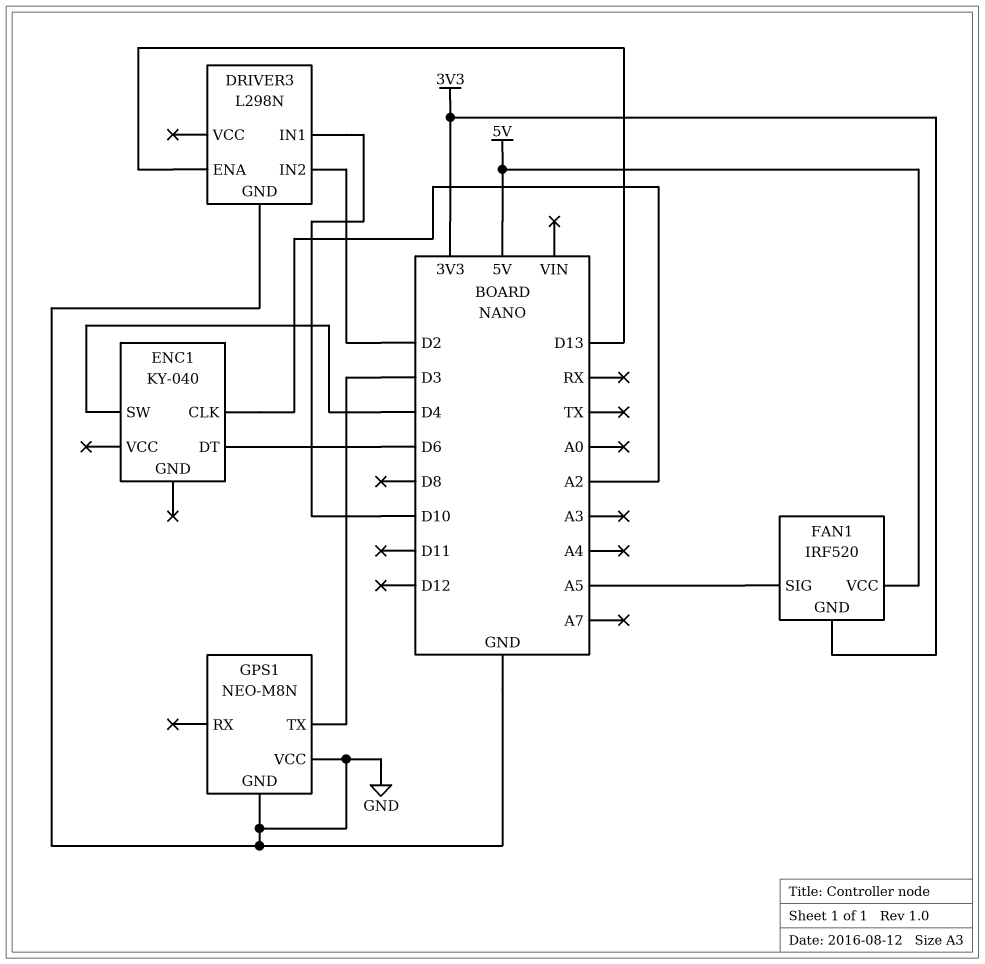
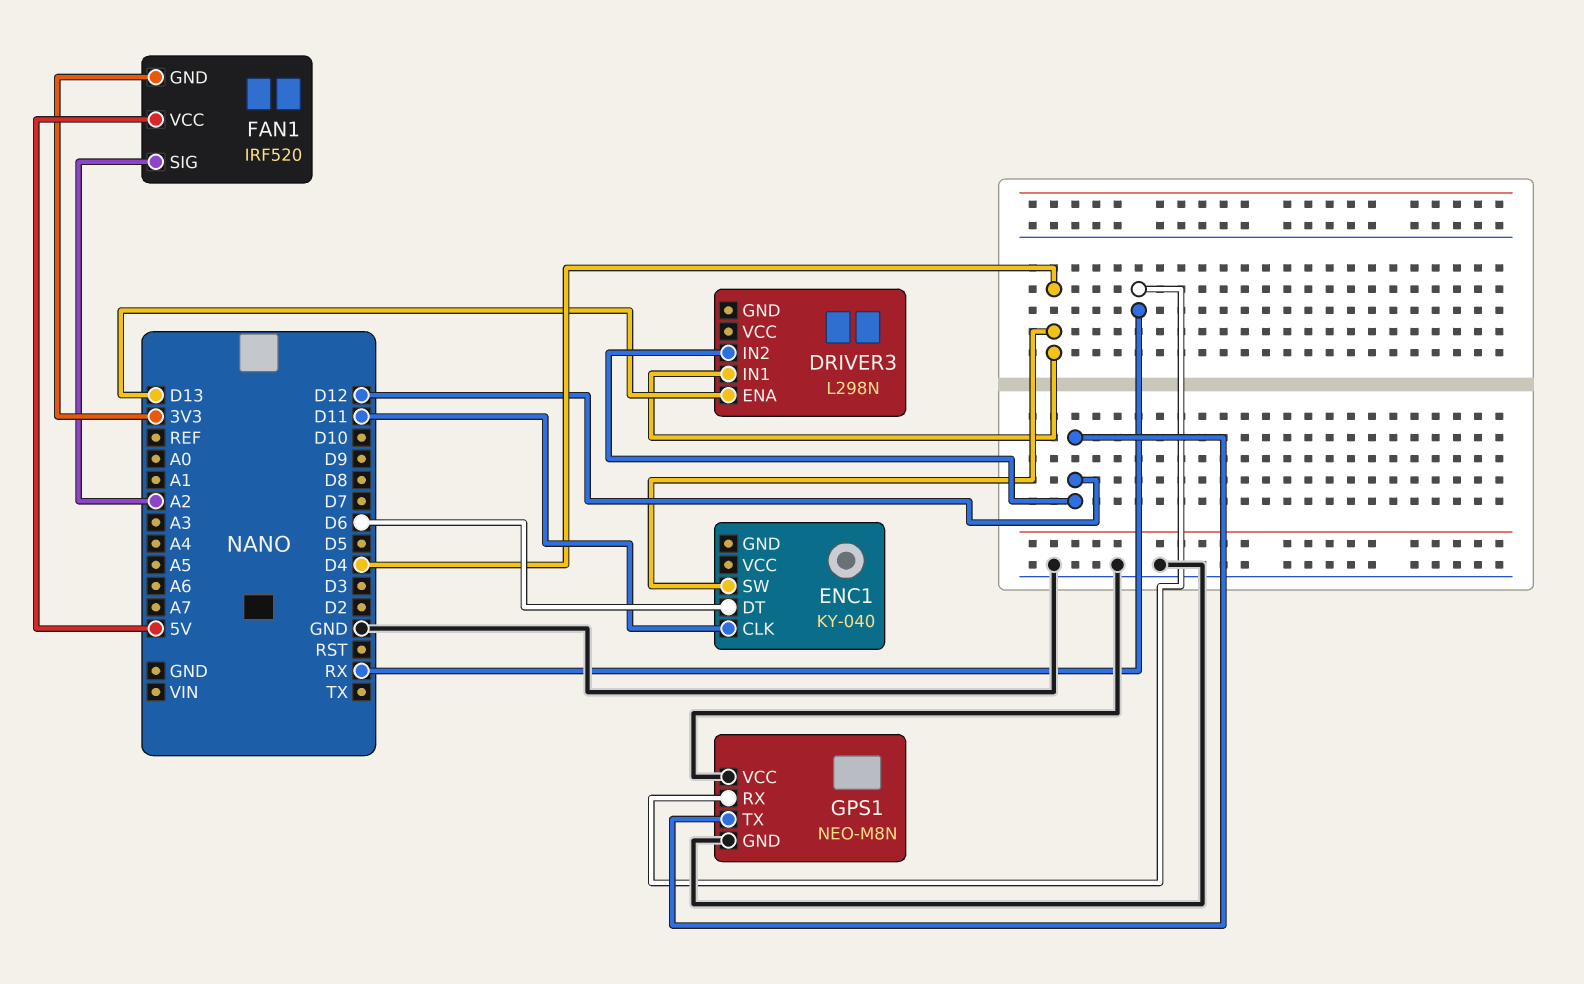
DRIVER3 pin GND: GND -> none
DRIVER3 pin IN1: D10 -> D4
DRIVER3 pin IN2: D2 -> D12
ENC1 pin CLK: A2 -> D11
FAN1 pin SIG: A5 -> A2
GPS1 pin RX: none -> RX
GPS1 pin TX: D3 -> D12

